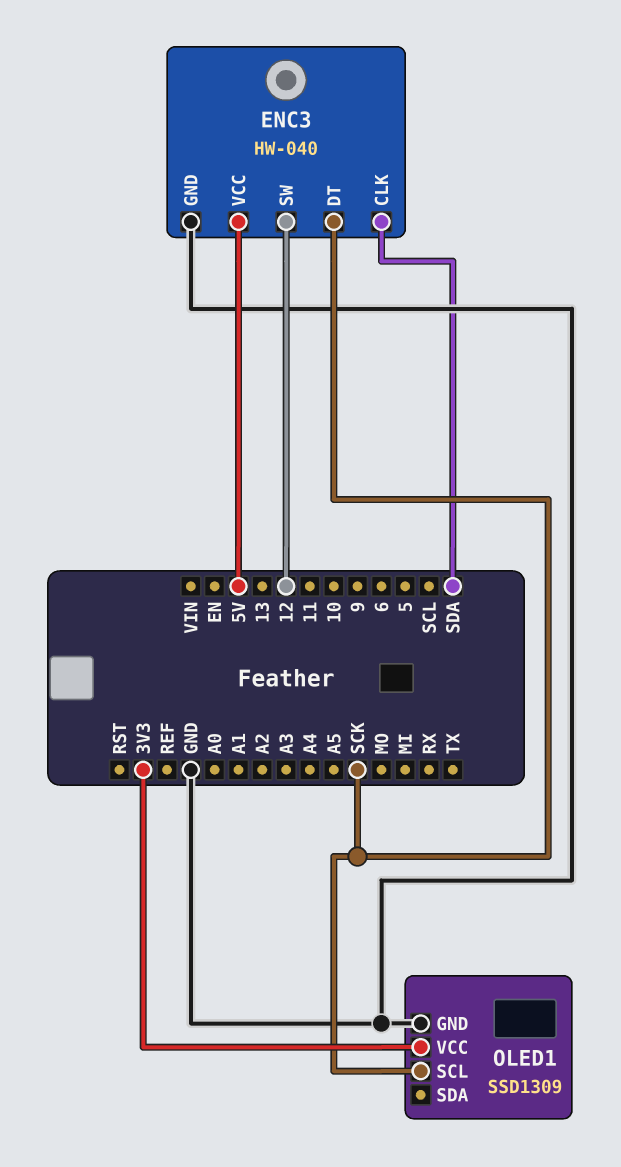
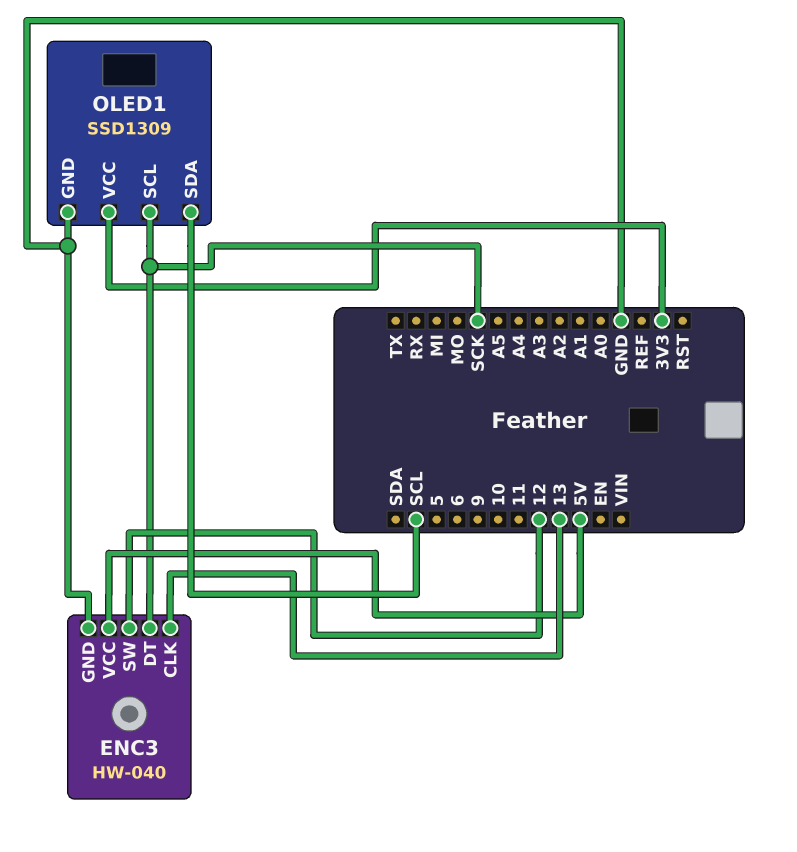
ENC3 pin CLK: SDA -> 13
OLED1 pin SDA: none -> SCL

